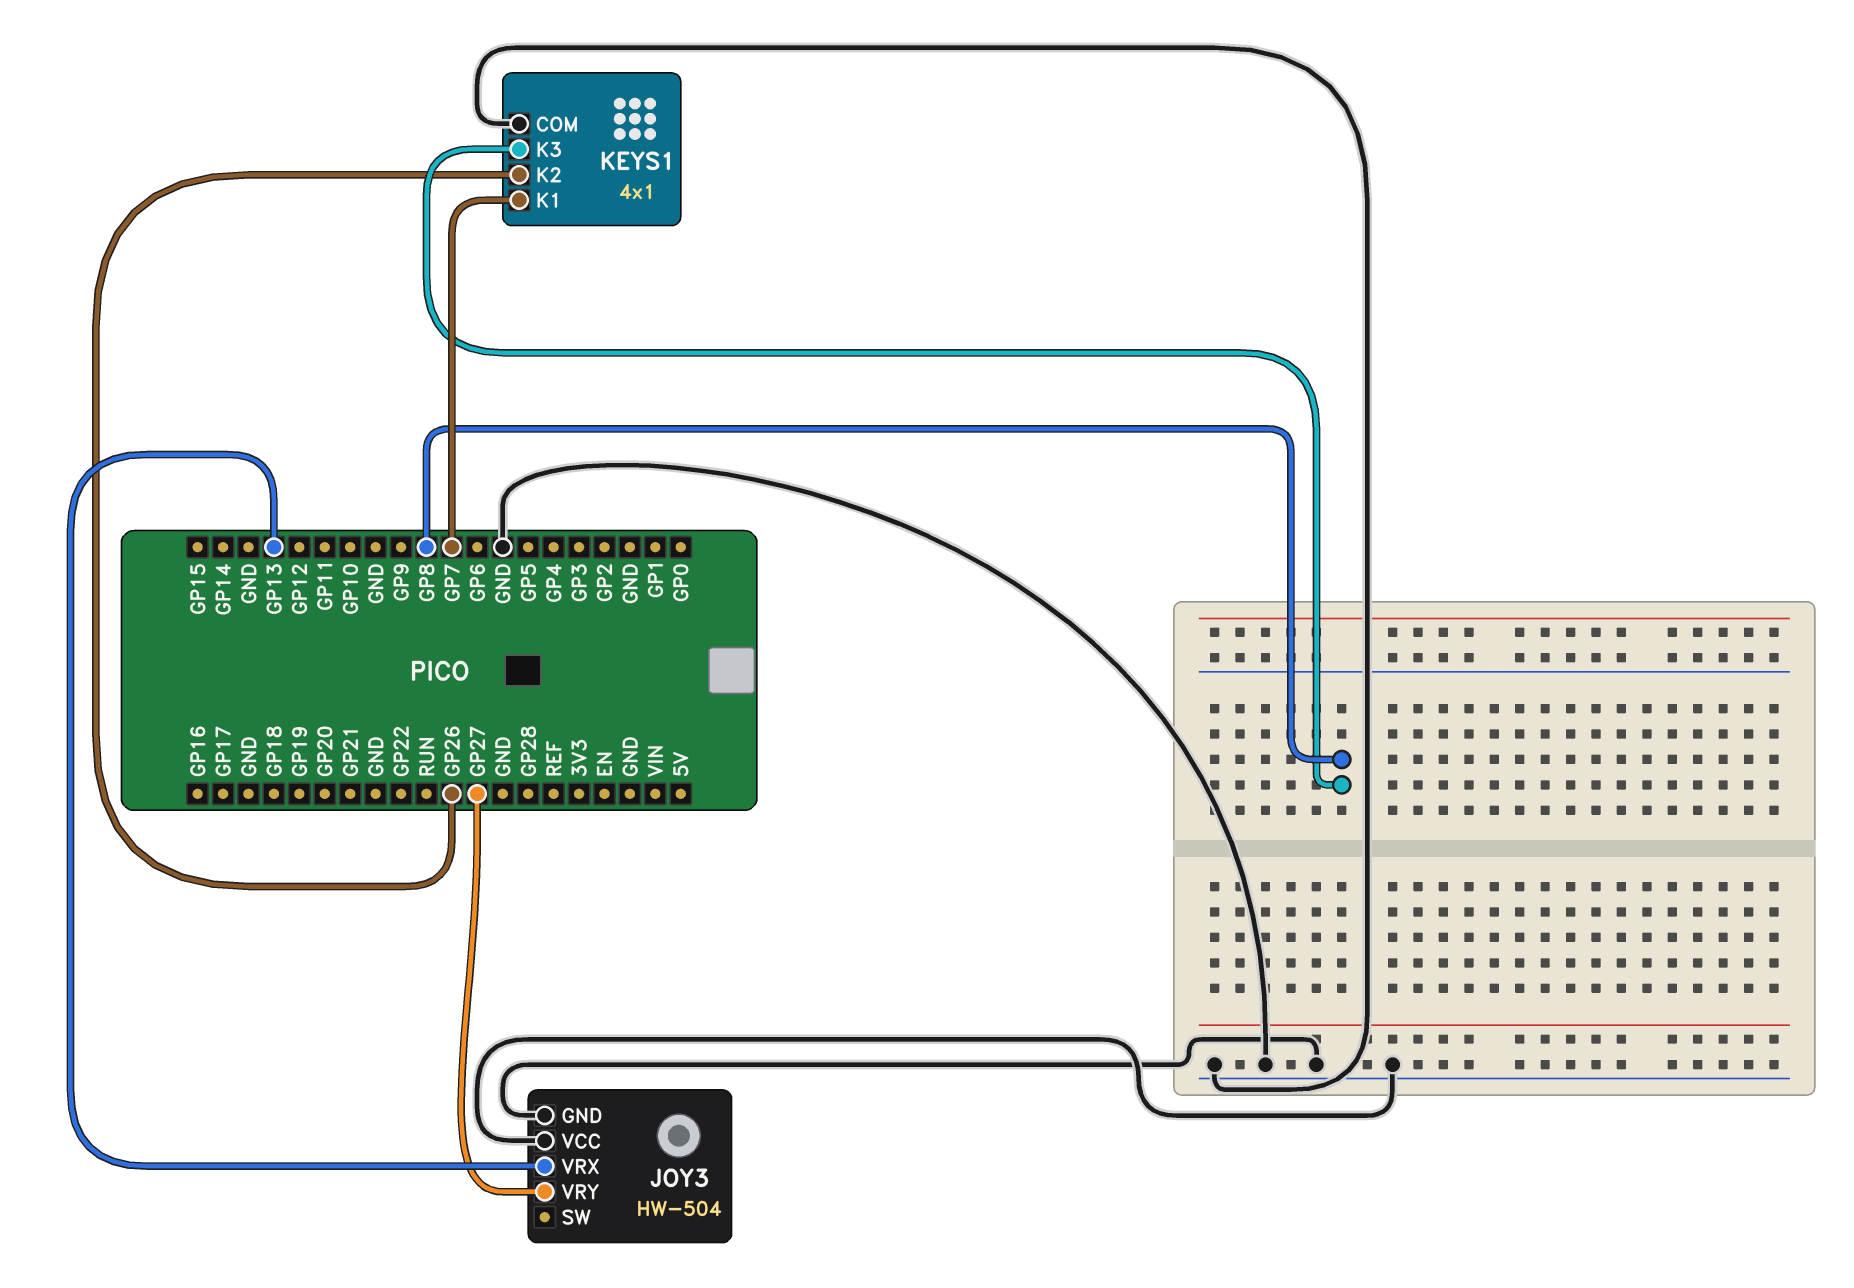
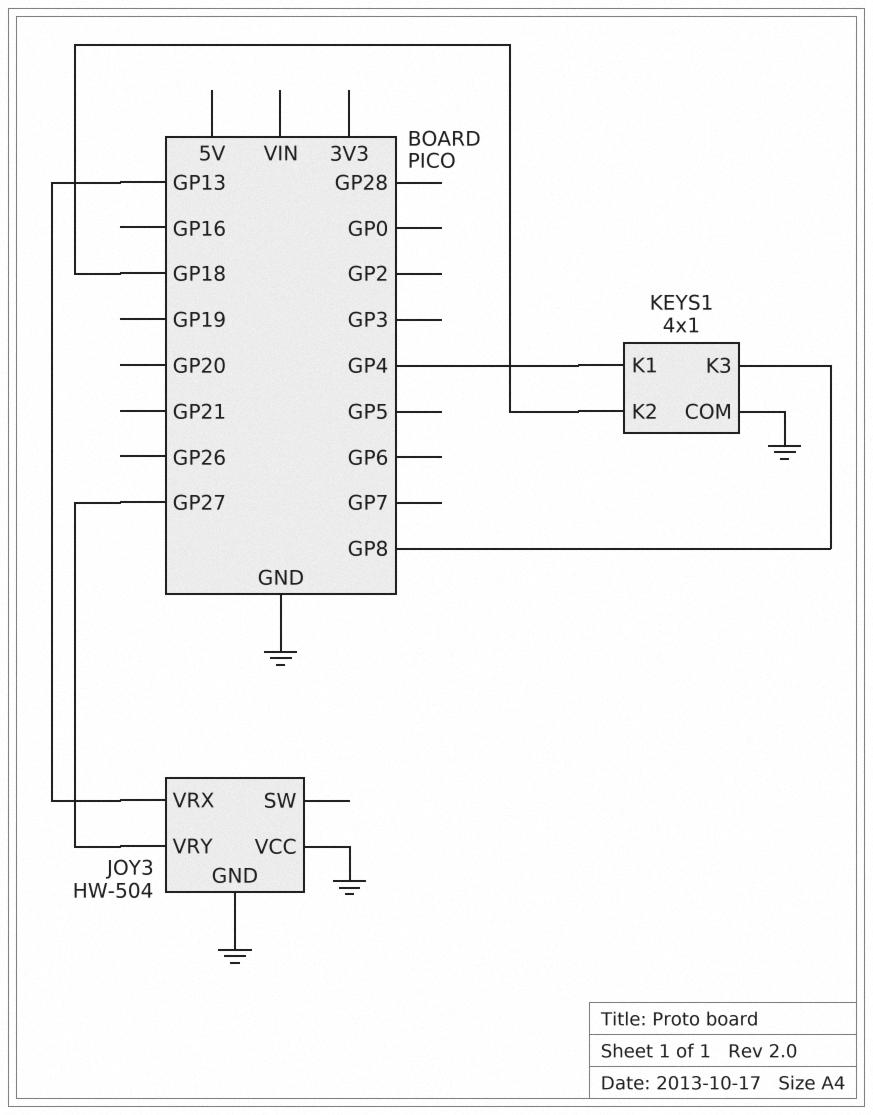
KEYS1 pin K1: GP7 -> GP4
KEYS1 pin K2: GP26 -> GP18

